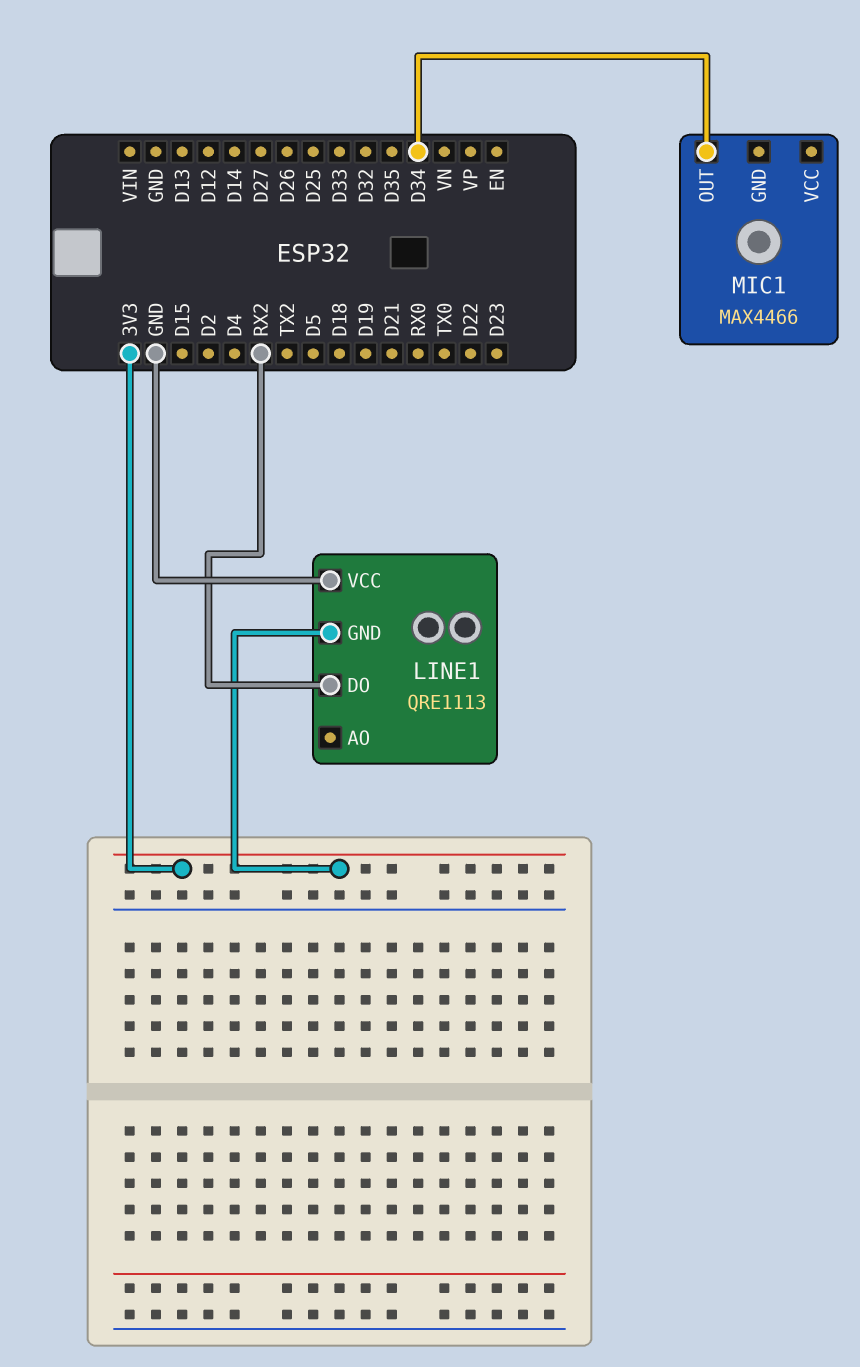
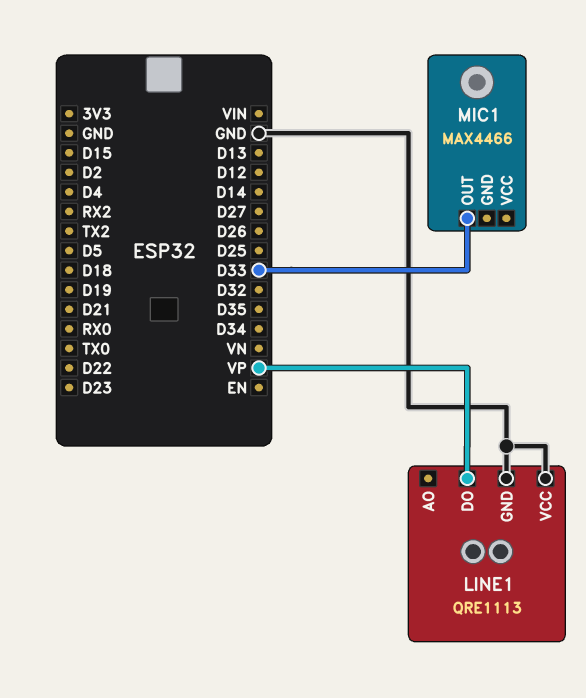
LINE1 pin DO: RX2 -> VP
LINE1 pin GND: 3V3 -> GND
MIC1 pin OUT: D34 -> D33

